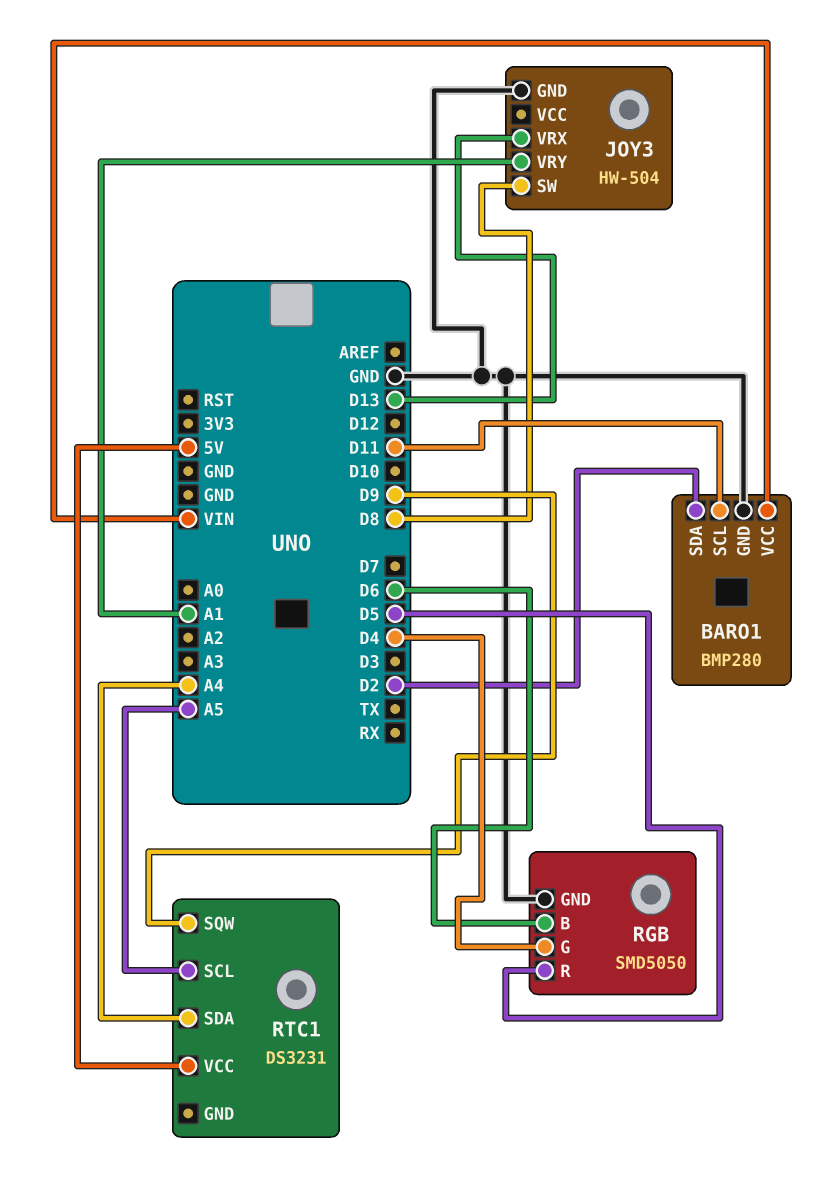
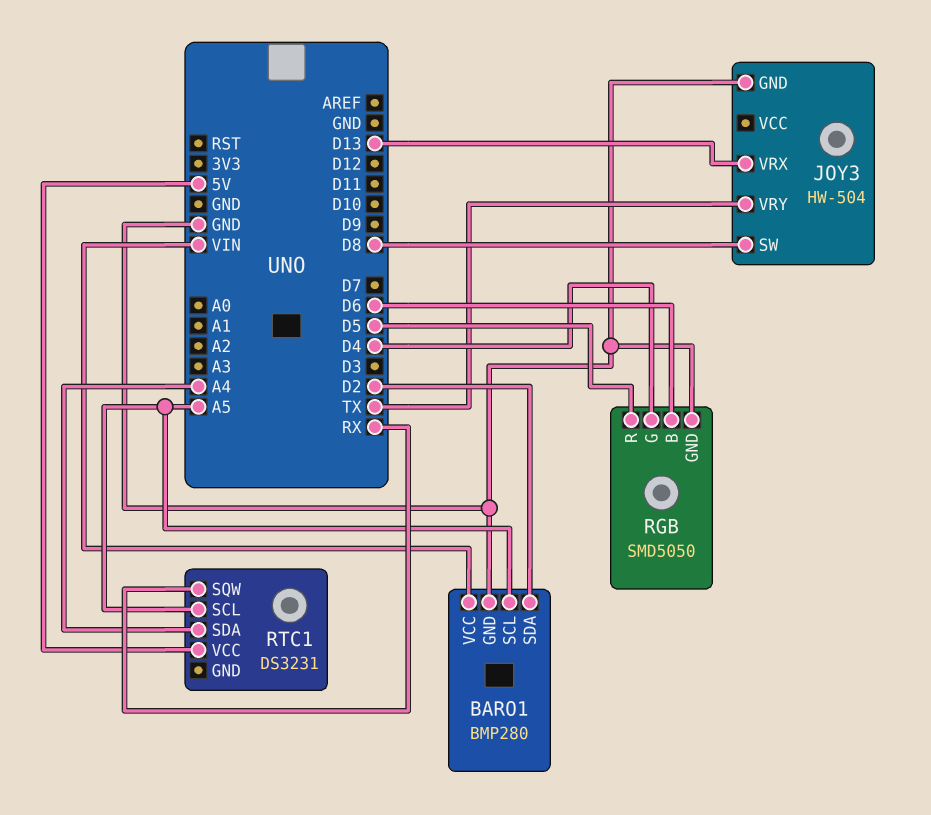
BARO1 pin SCL: D11 -> A5
JOY3 pin VRY: A1 -> TX
RTC1 pin SQW: D9 -> RX

